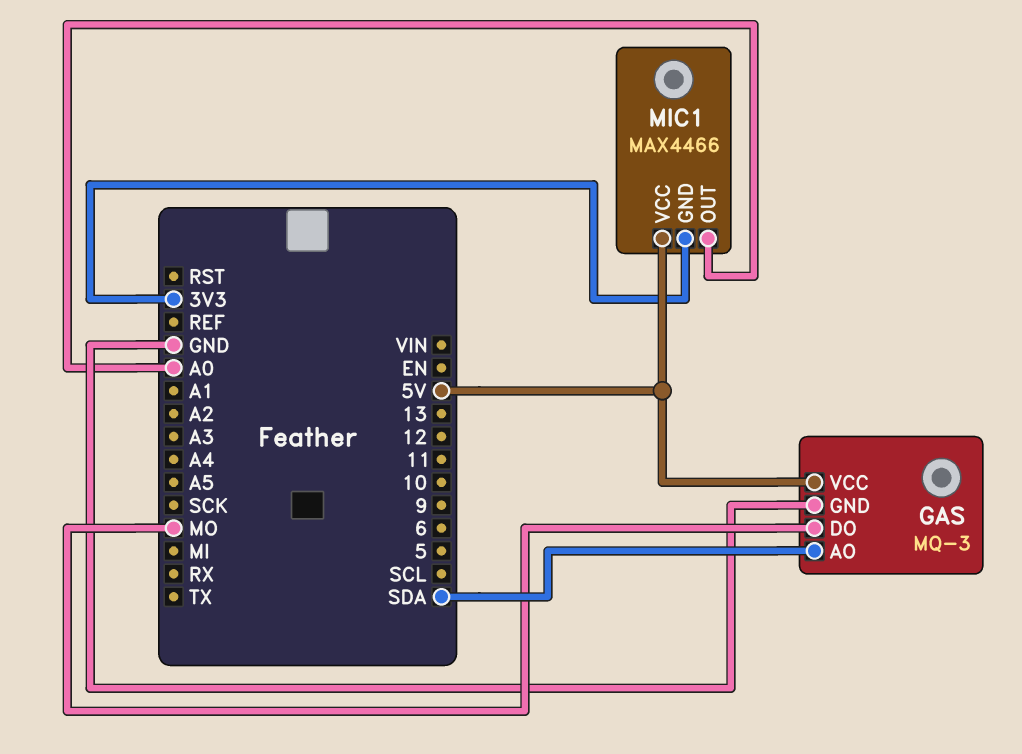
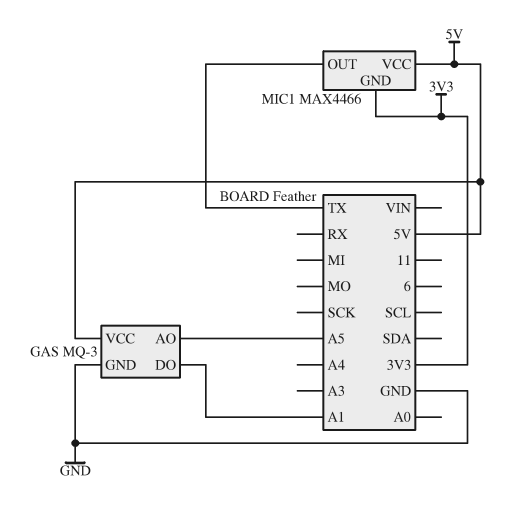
GAS pin AO: SDA -> A5
GAS pin DO: MO -> A1
MIC1 pin OUT: A0 -> TX

